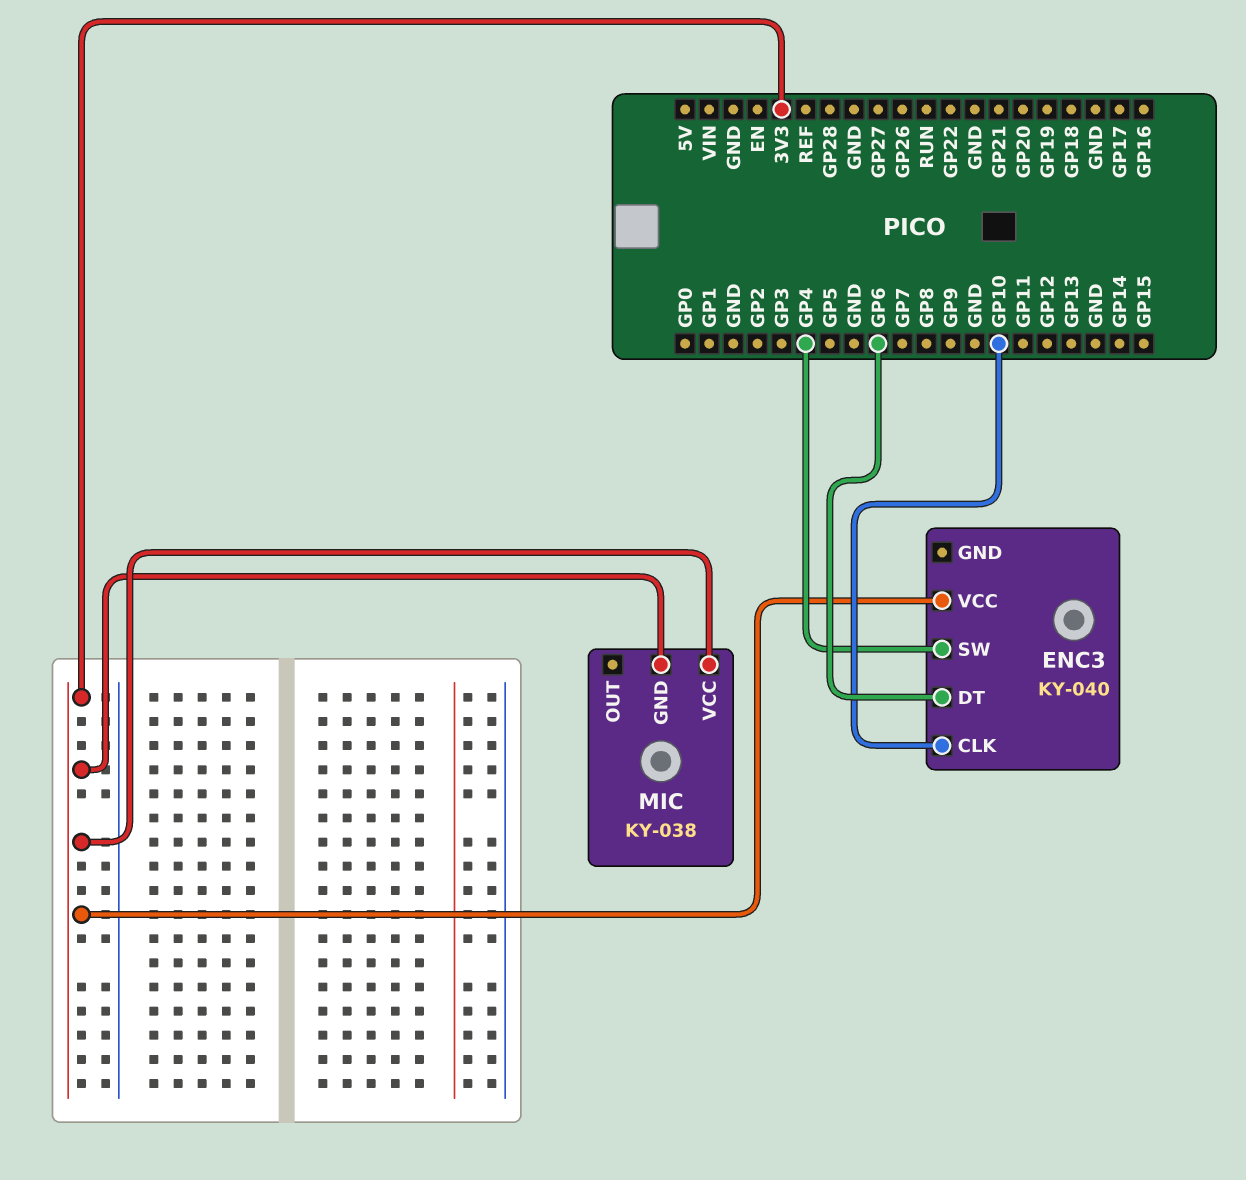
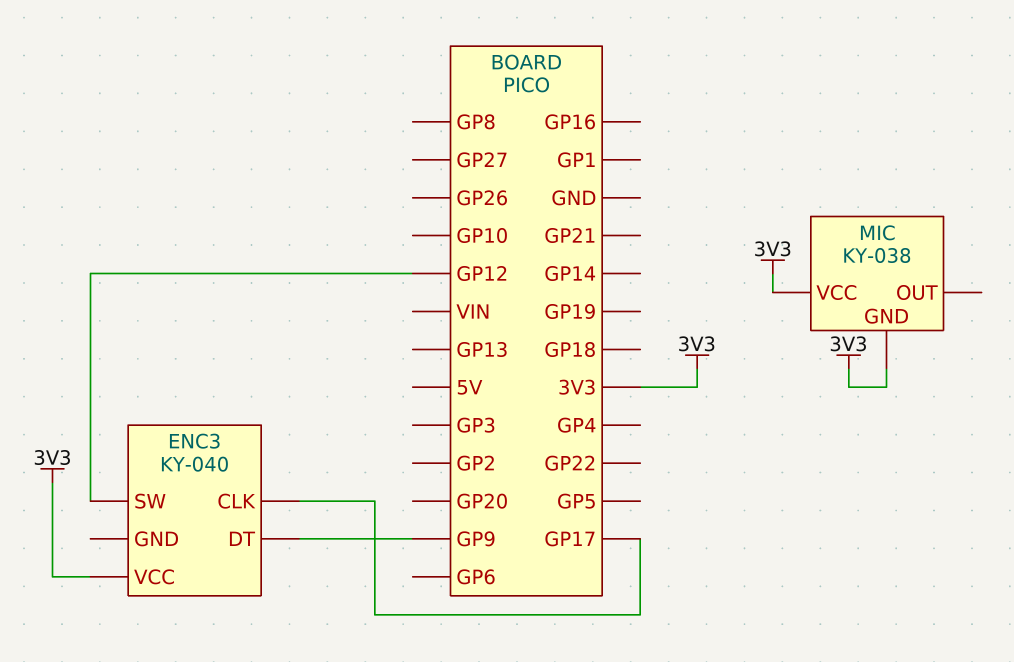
ENC3 pin CLK: GP10 -> GP17
ENC3 pin DT: GP6 -> GP9
ENC3 pin SW: GP4 -> GP12

